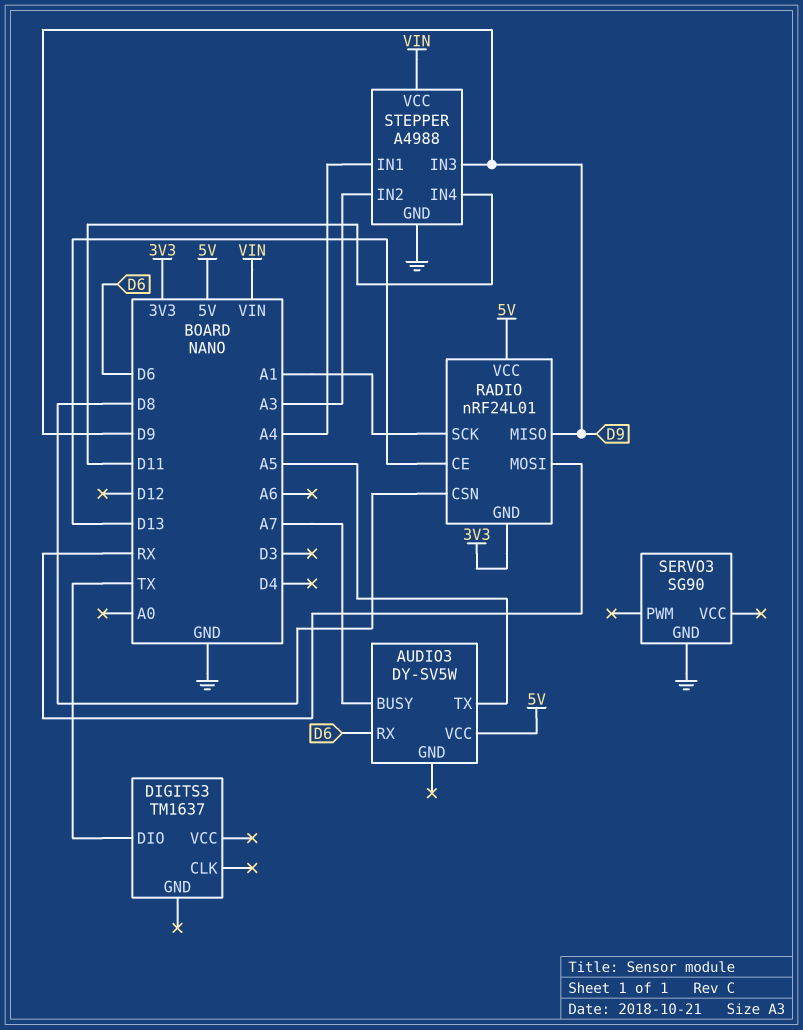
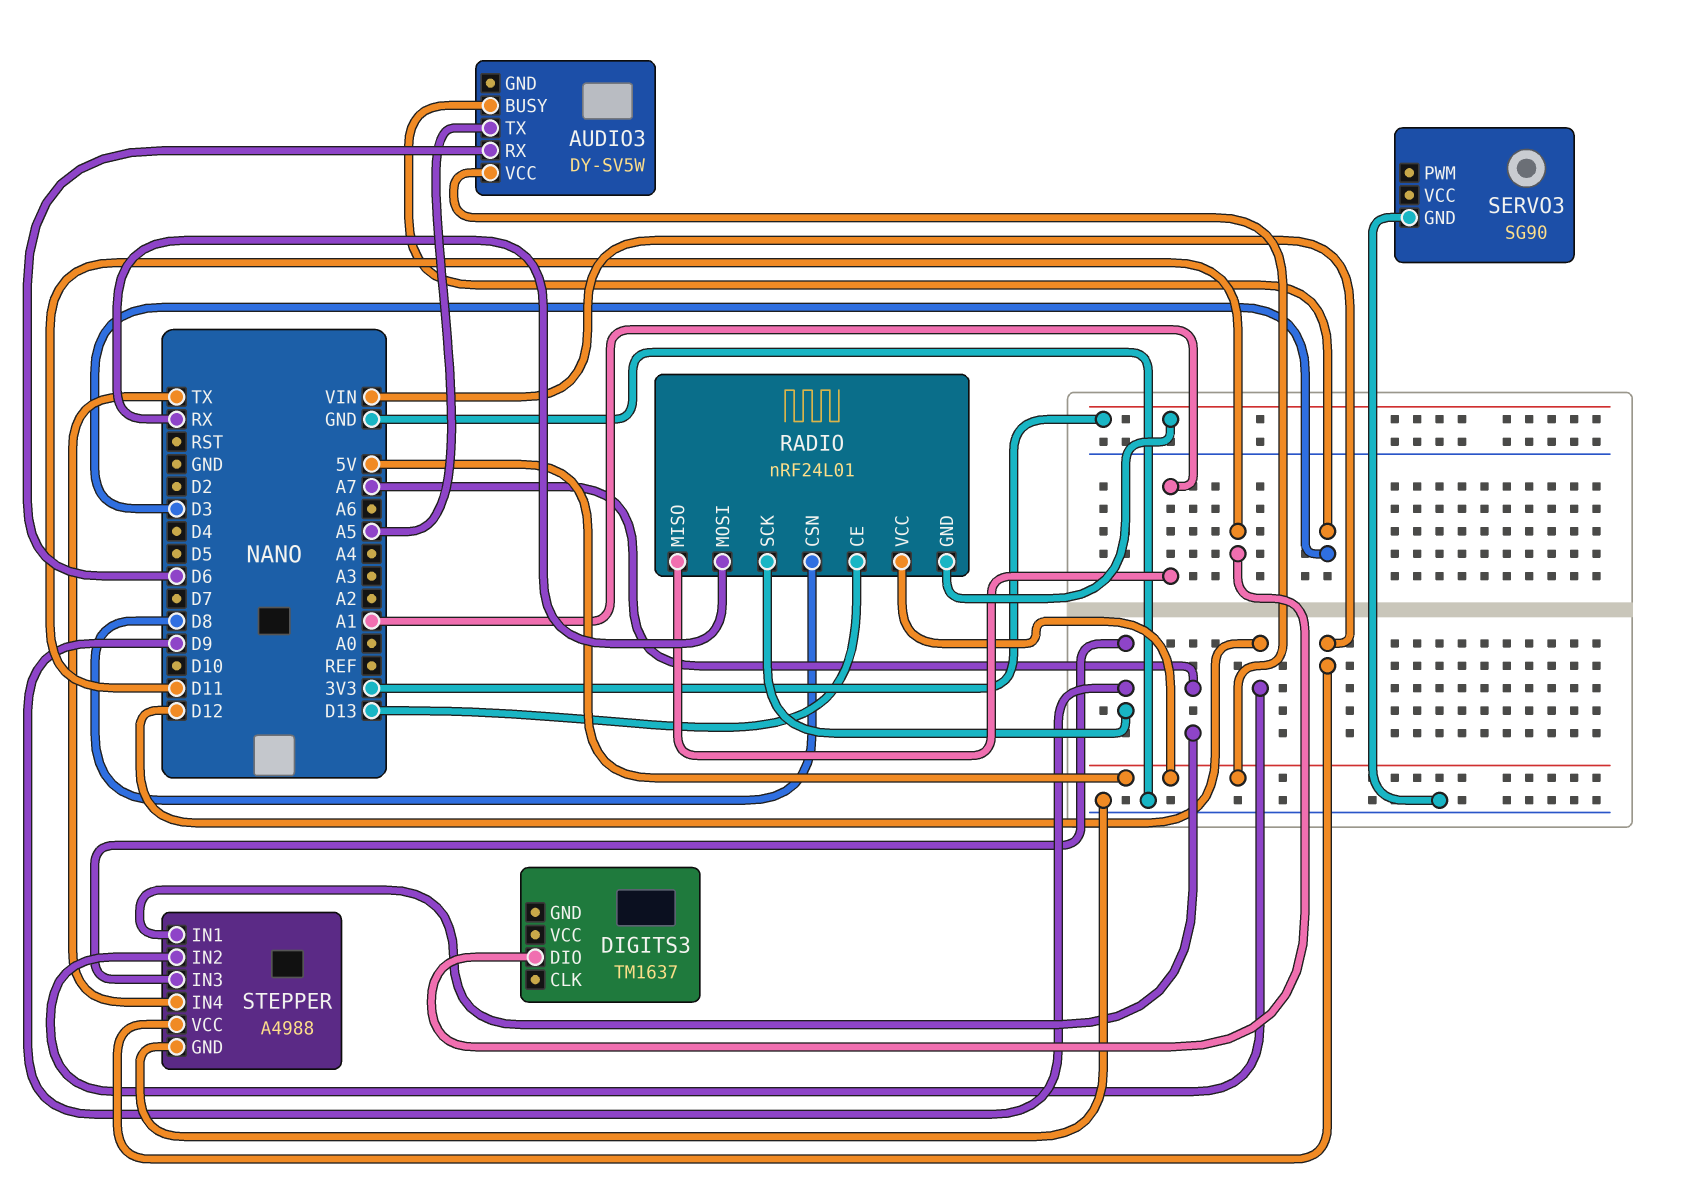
AUDIO3 pin BUSY: A7 -> D3
DIGITS3 pin DIO: TX -> D11
RADIO pin MISO: D9 -> A1
RADIO pin SCK: A1 -> D9
STEPPER pin IN1: A4 -> A7
STEPPER pin IN2: A3 -> D12
STEPPER pin IN4: D11 -> TX

